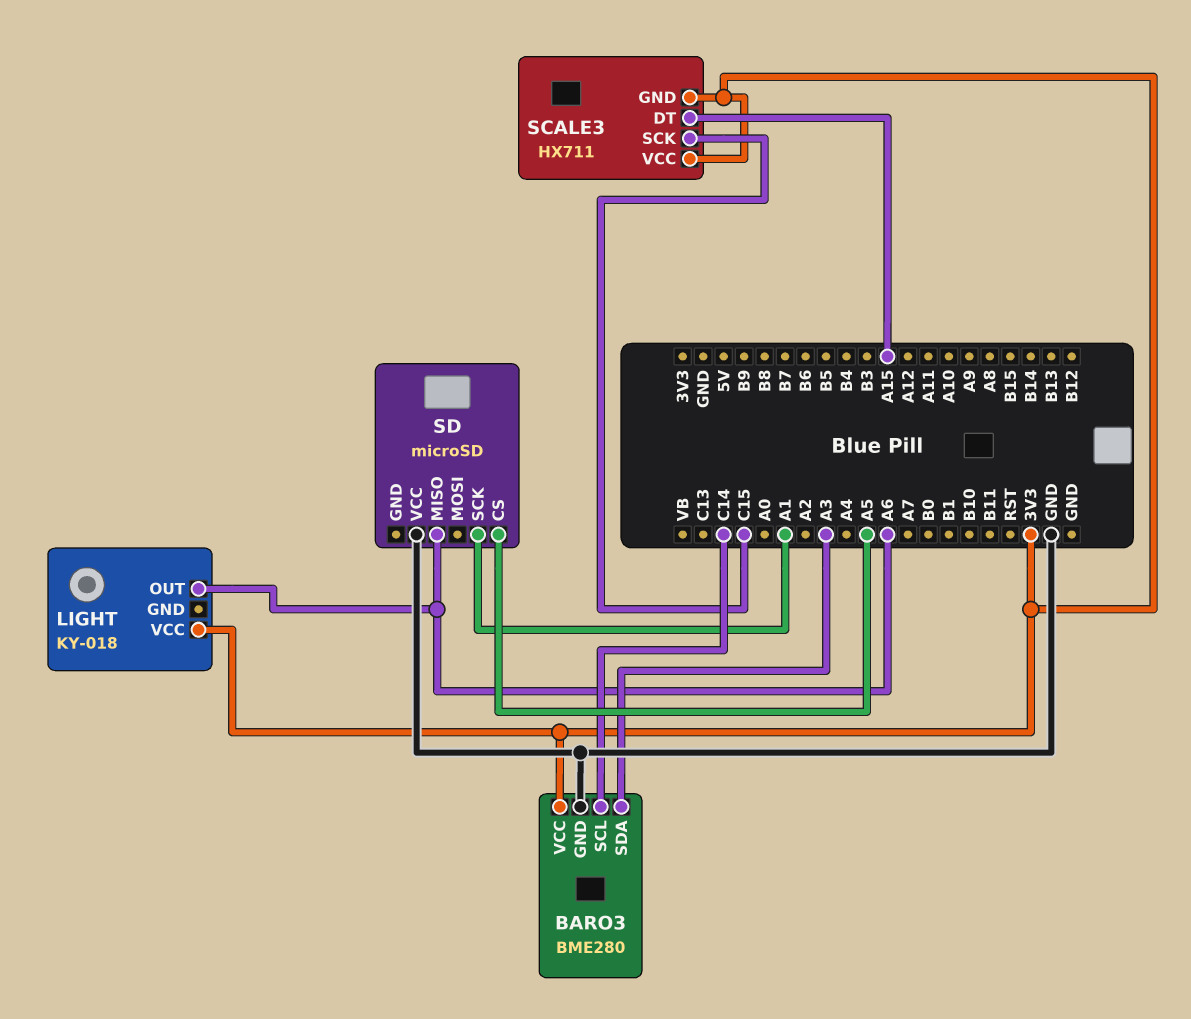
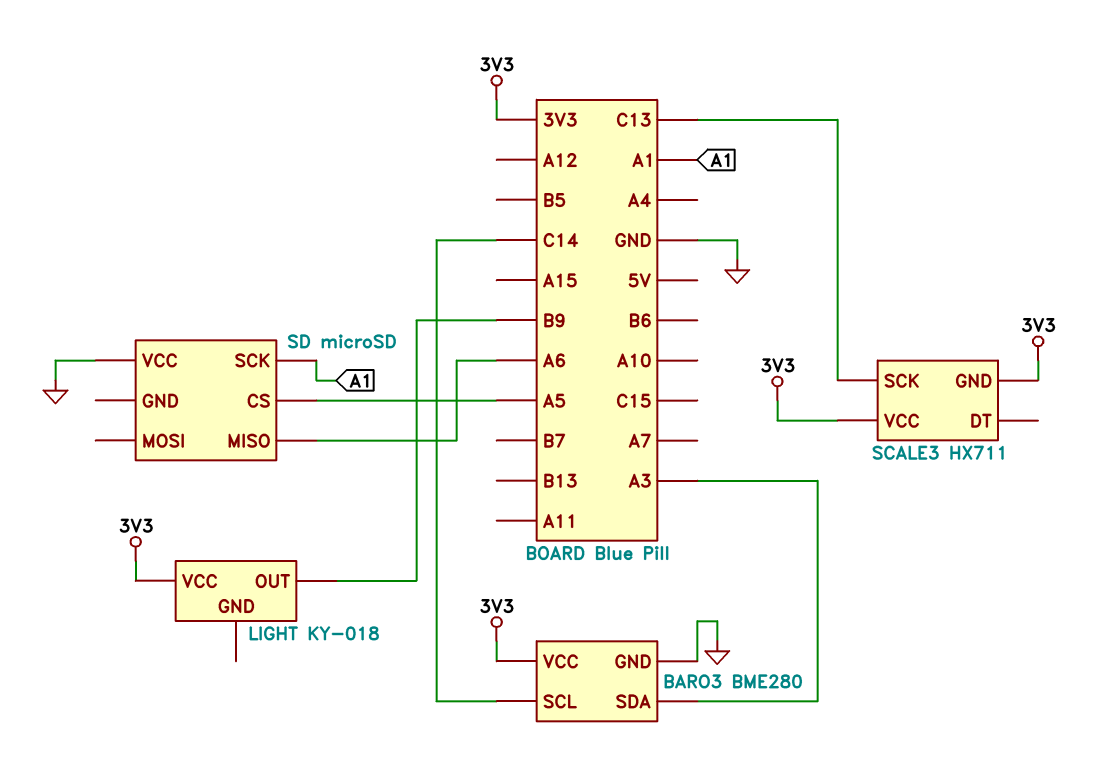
LIGHT pin OUT: A6 -> B9
SCALE3 pin DT: A15 -> none
SCALE3 pin SCK: C15 -> C13

